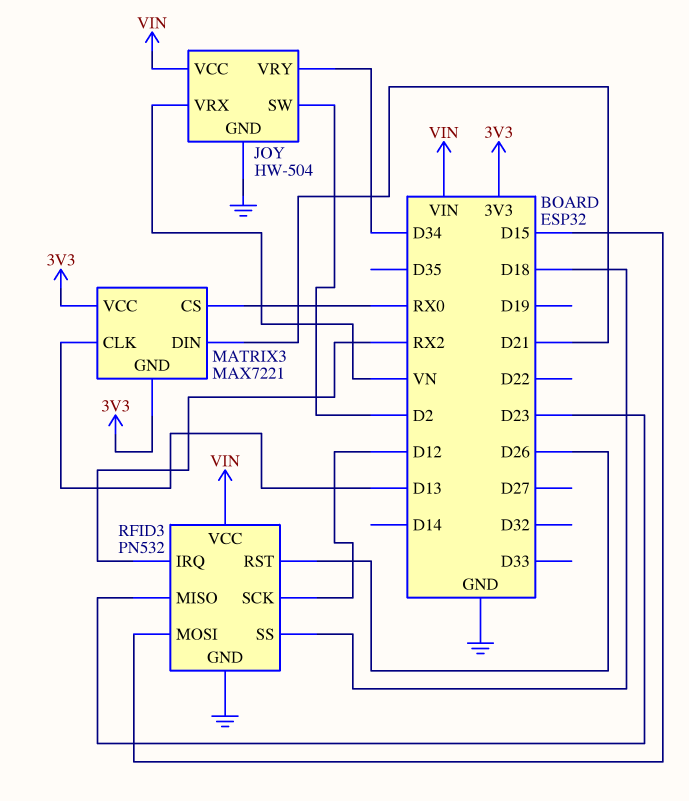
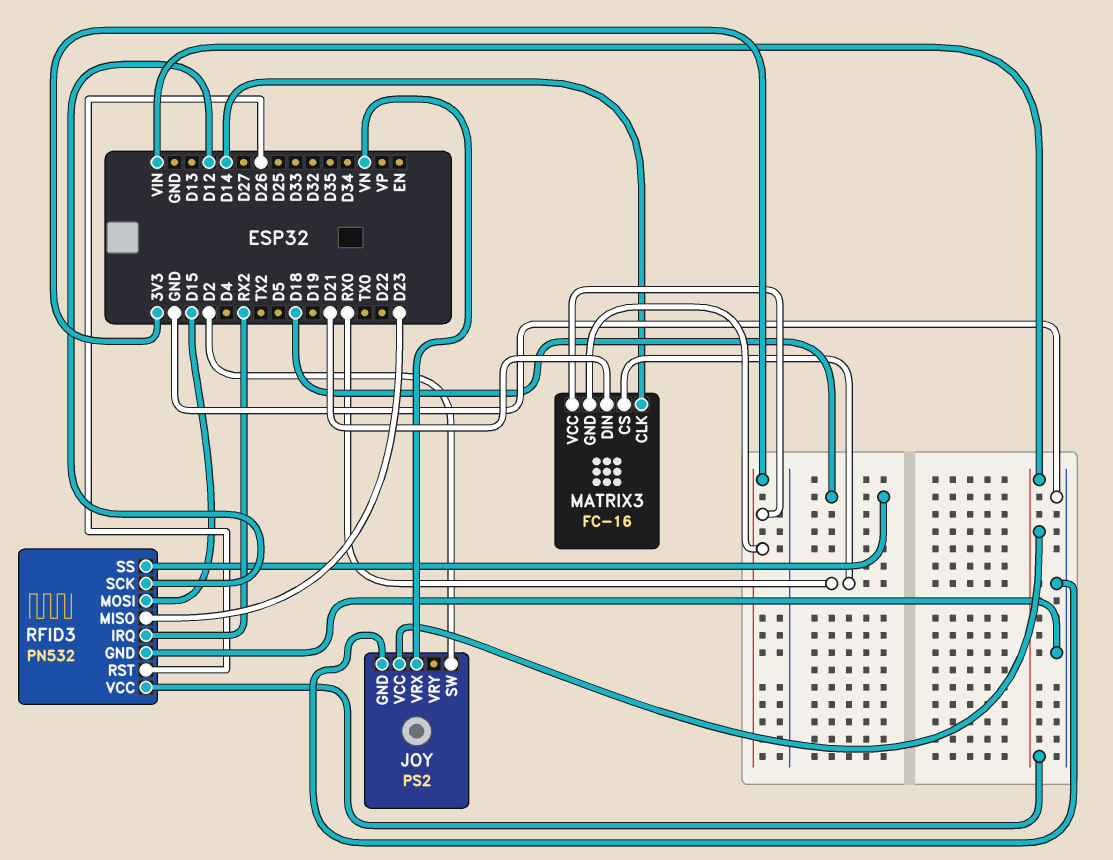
JOY: HW-504 -> PS2
JOY pin VRY: D34 -> none
MATRIX3: MAX7221 -> FC-16
MATRIX3 pin CLK: D13 -> D14

